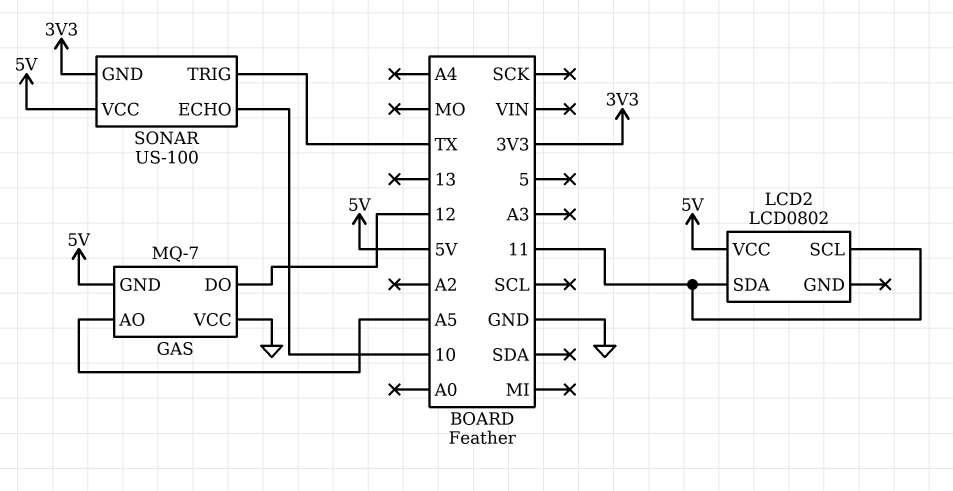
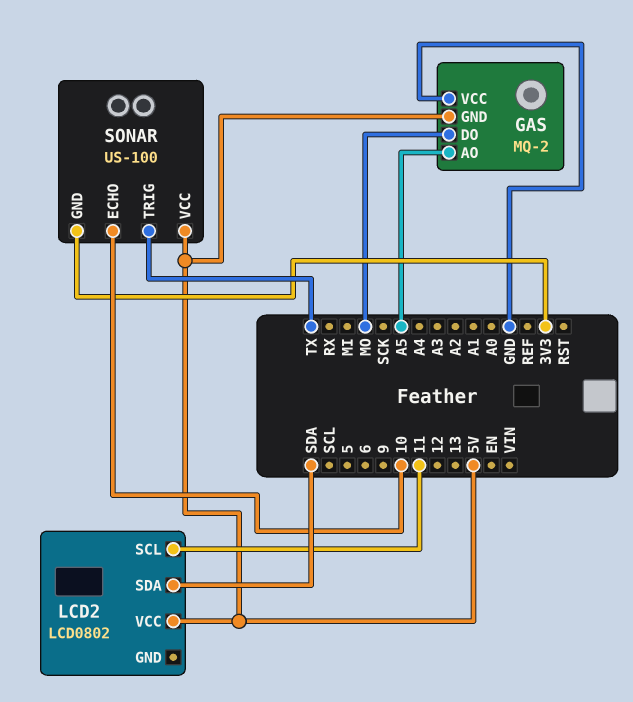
GAS: MQ-7 -> MQ-2
GAS pin DO: 12 -> MO
LCD2 pin SDA: 11 -> SDA

